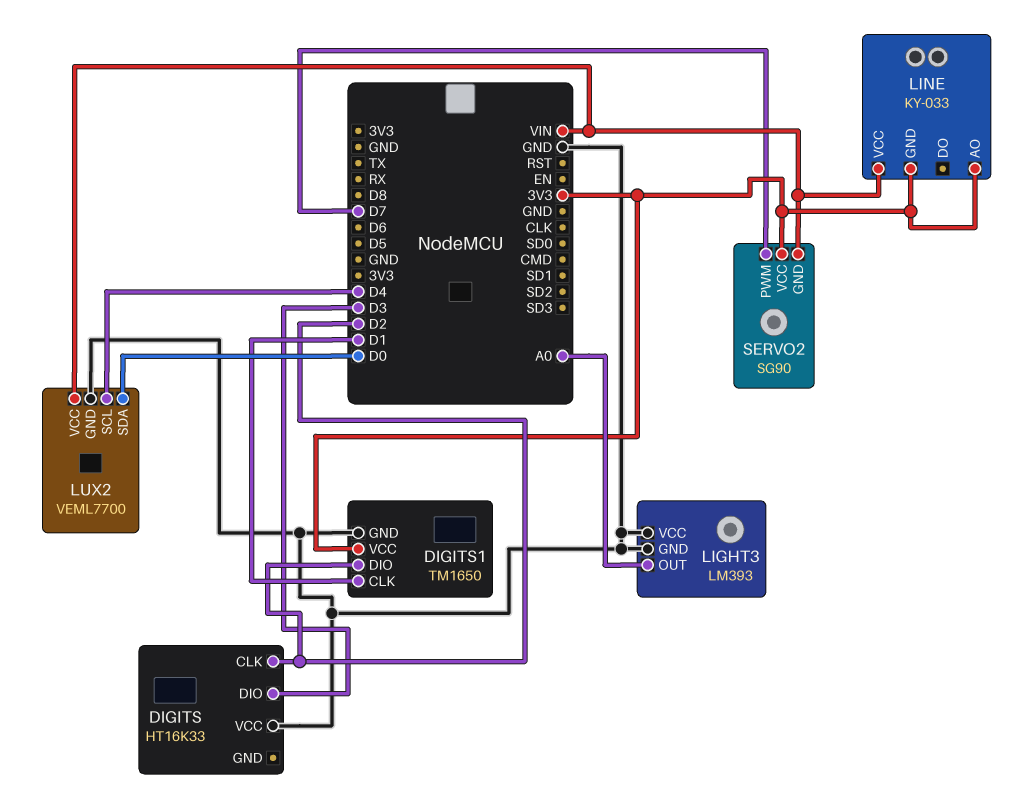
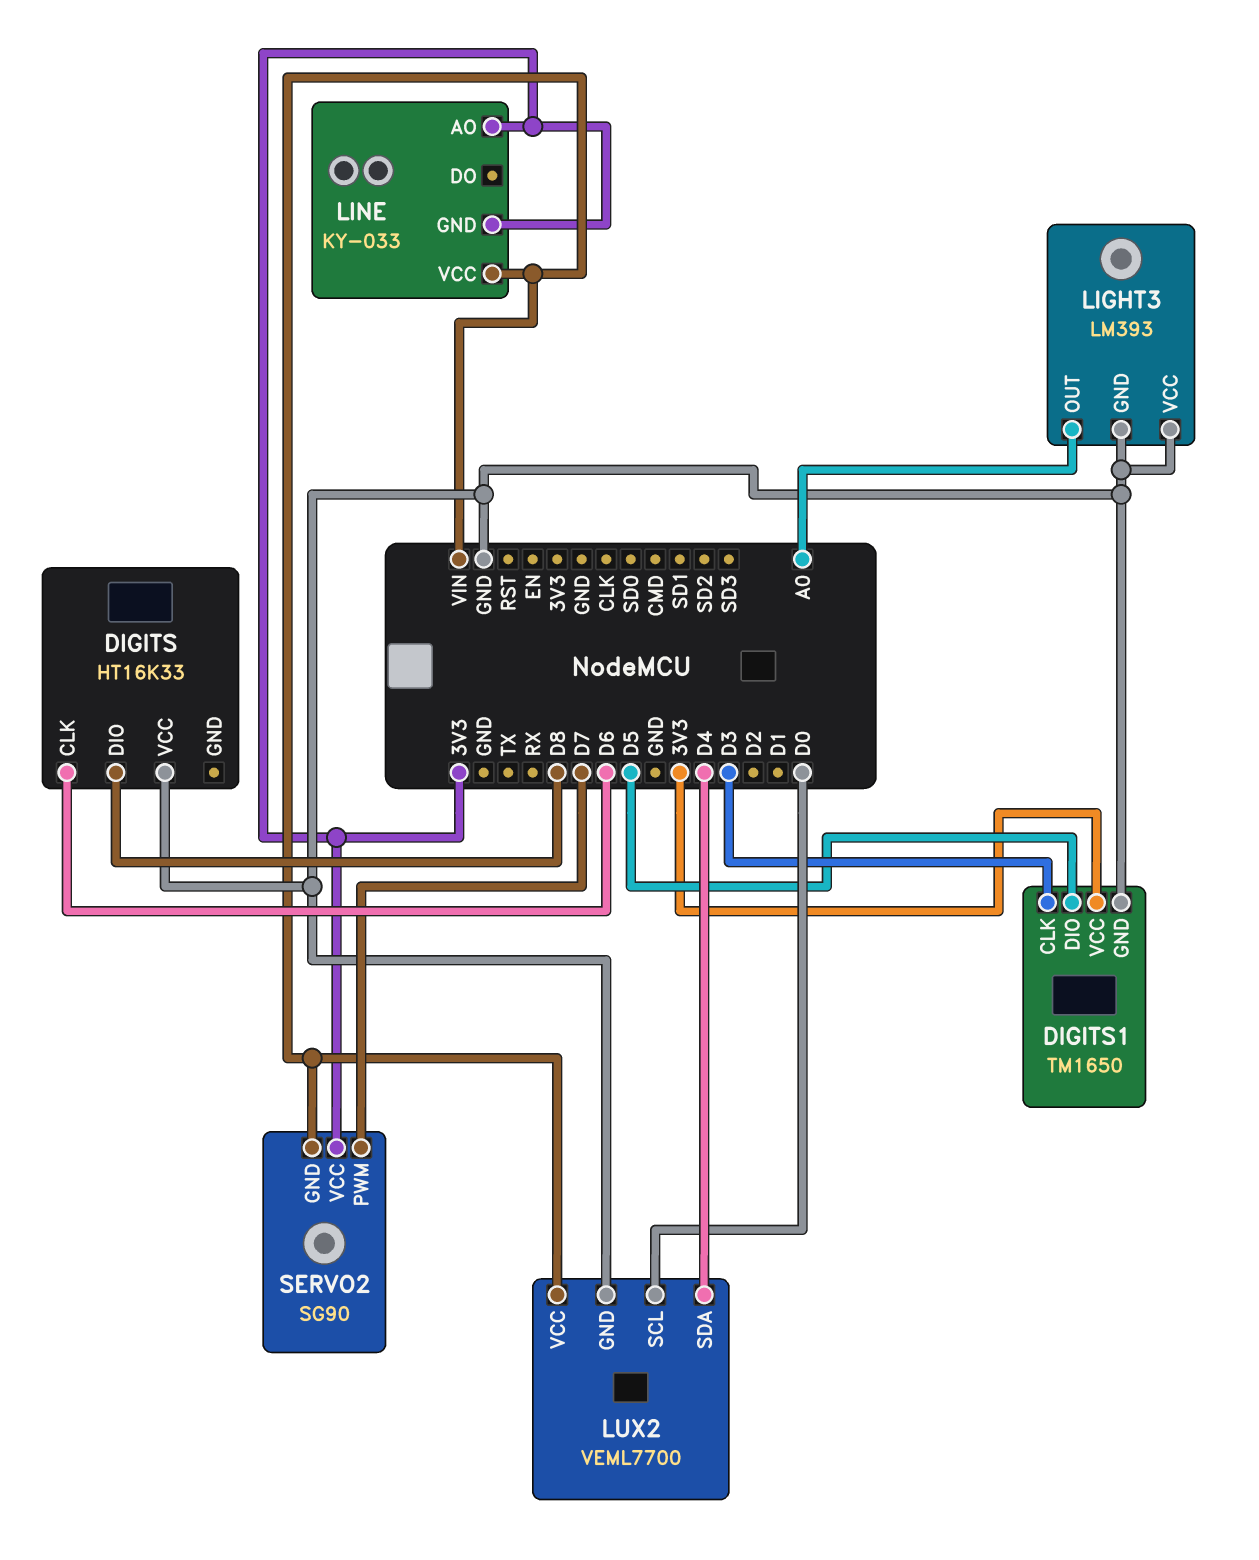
DIGITS pin CLK: D2 -> D6
DIGITS pin DIO: D3 -> D8
DIGITS1 pin CLK: D1 -> D3
DIGITS1 pin DIO: D2 -> D5
LUX2 pin SCL: D4 -> D0
LUX2 pin SDA: D0 -> D4

